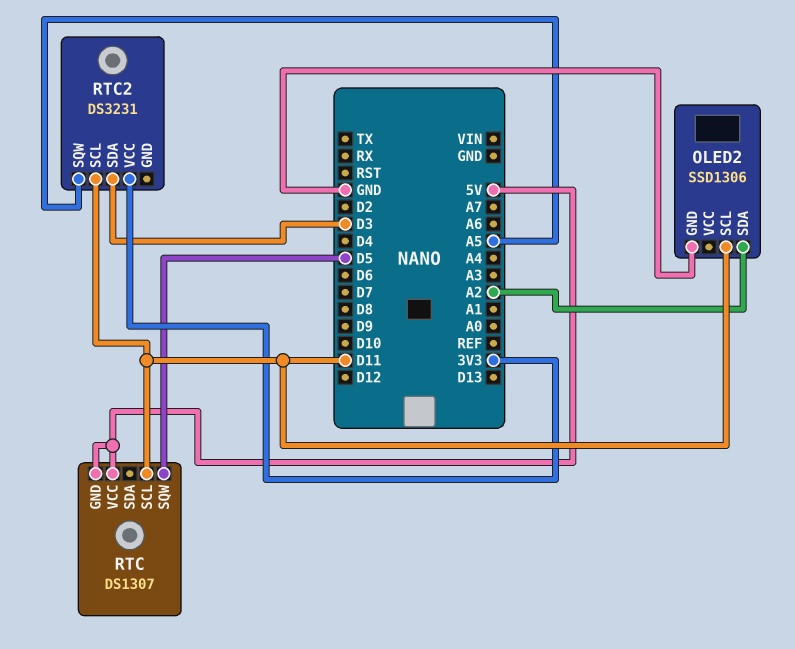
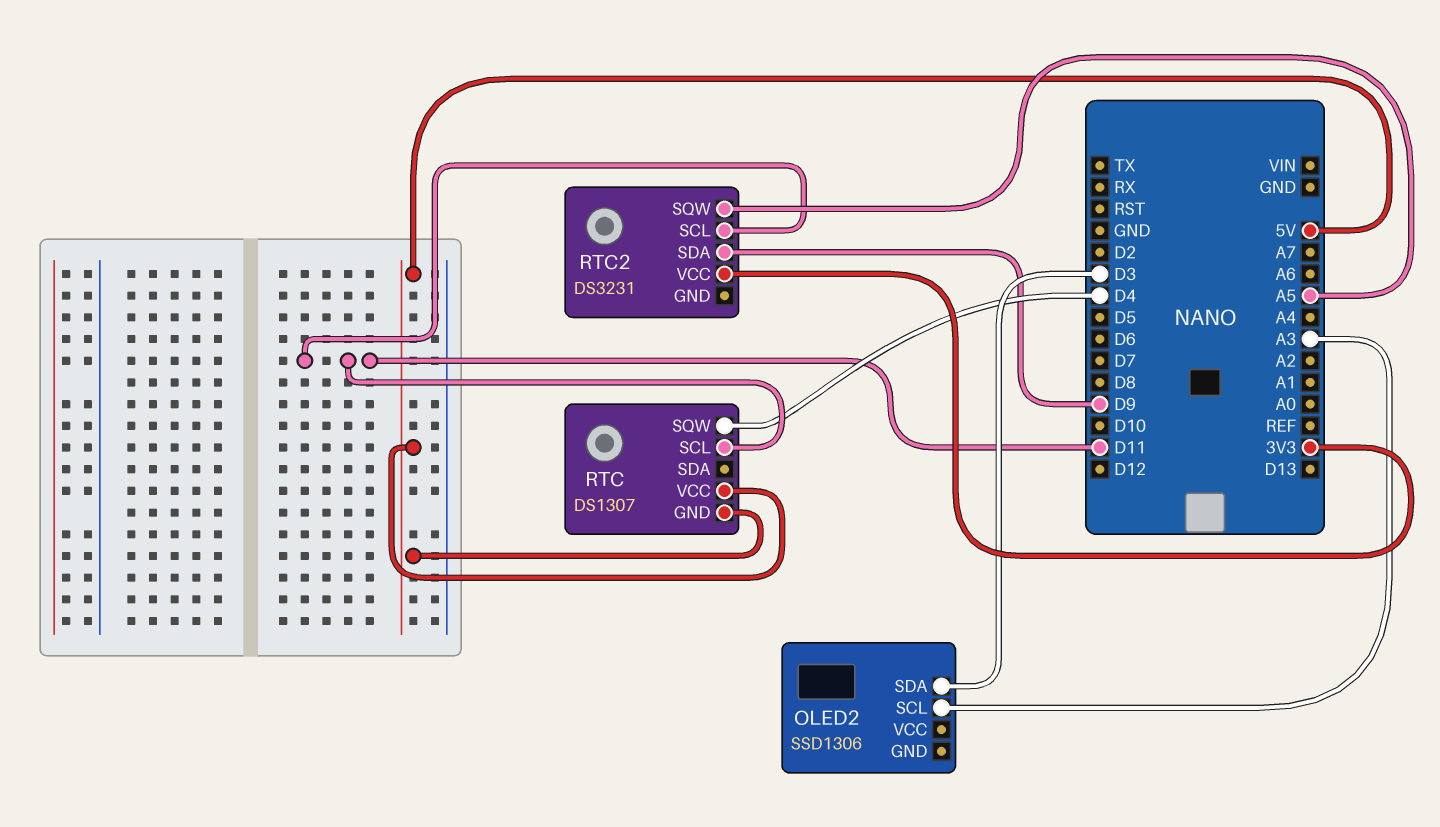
OLED2 pin GND: GND -> none
OLED2 pin SCL: D11 -> A3
OLED2 pin SDA: A2 -> D3
RTC pin SQW: D5 -> D4
RTC2 pin SDA: D3 -> D9

